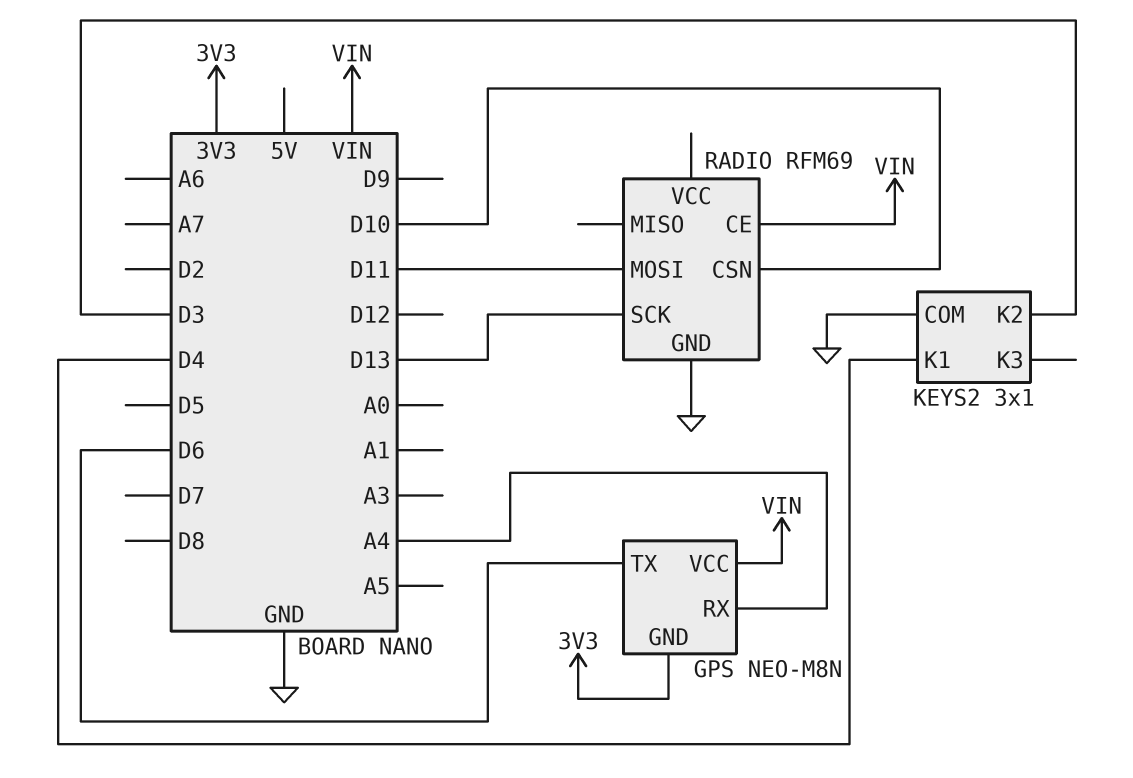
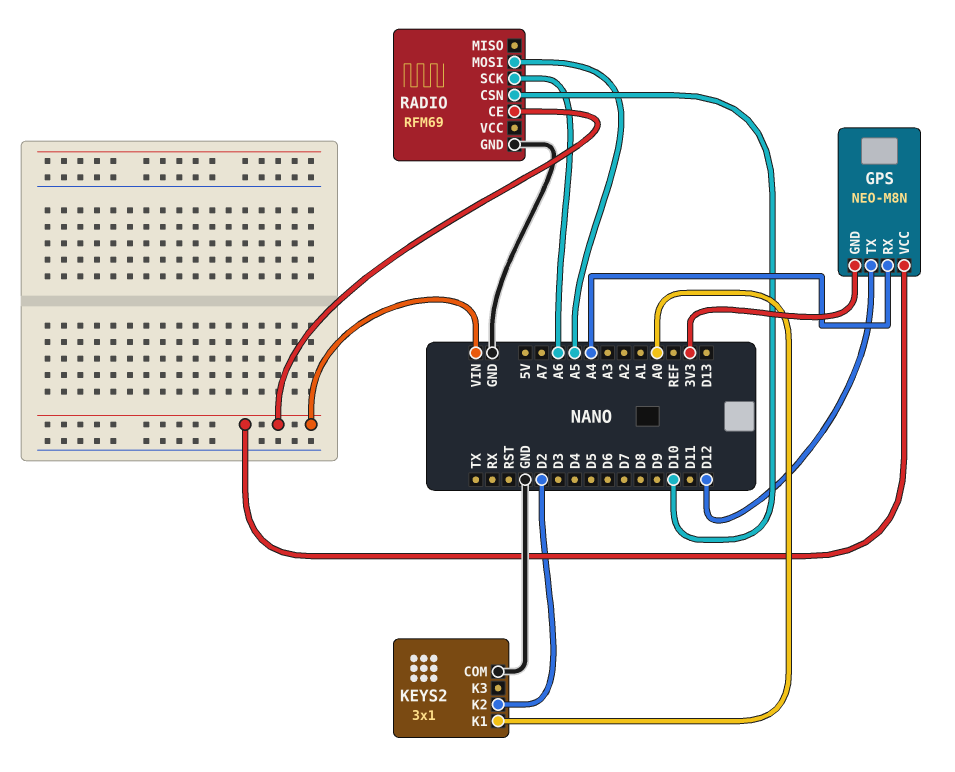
GPS pin TX: D6 -> D12
KEYS2 pin K1: D4 -> A0
KEYS2 pin K2: D3 -> D2
RADIO pin MOSI: D11 -> A5
RADIO pin SCK: D13 -> A6

